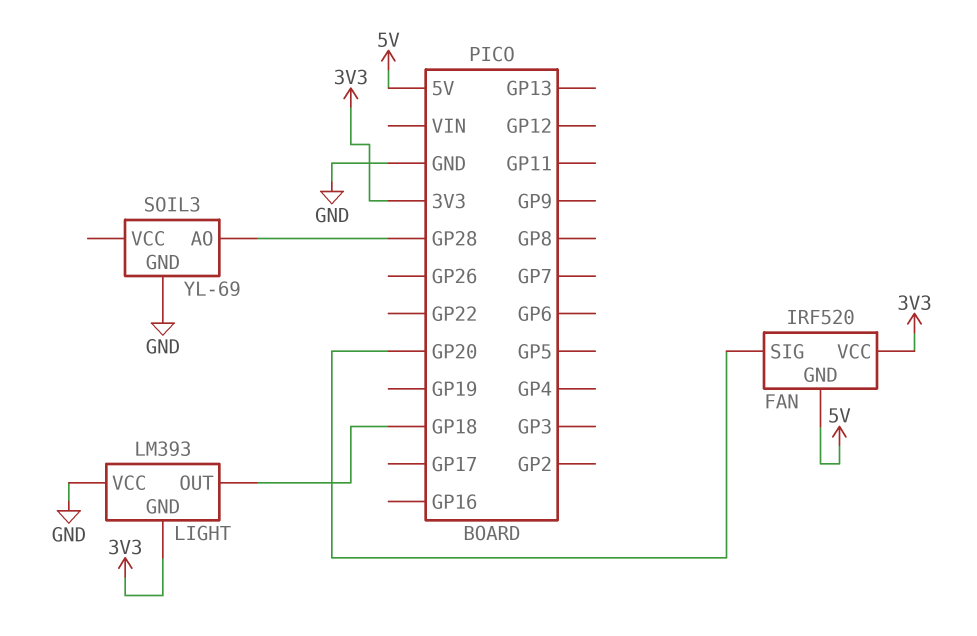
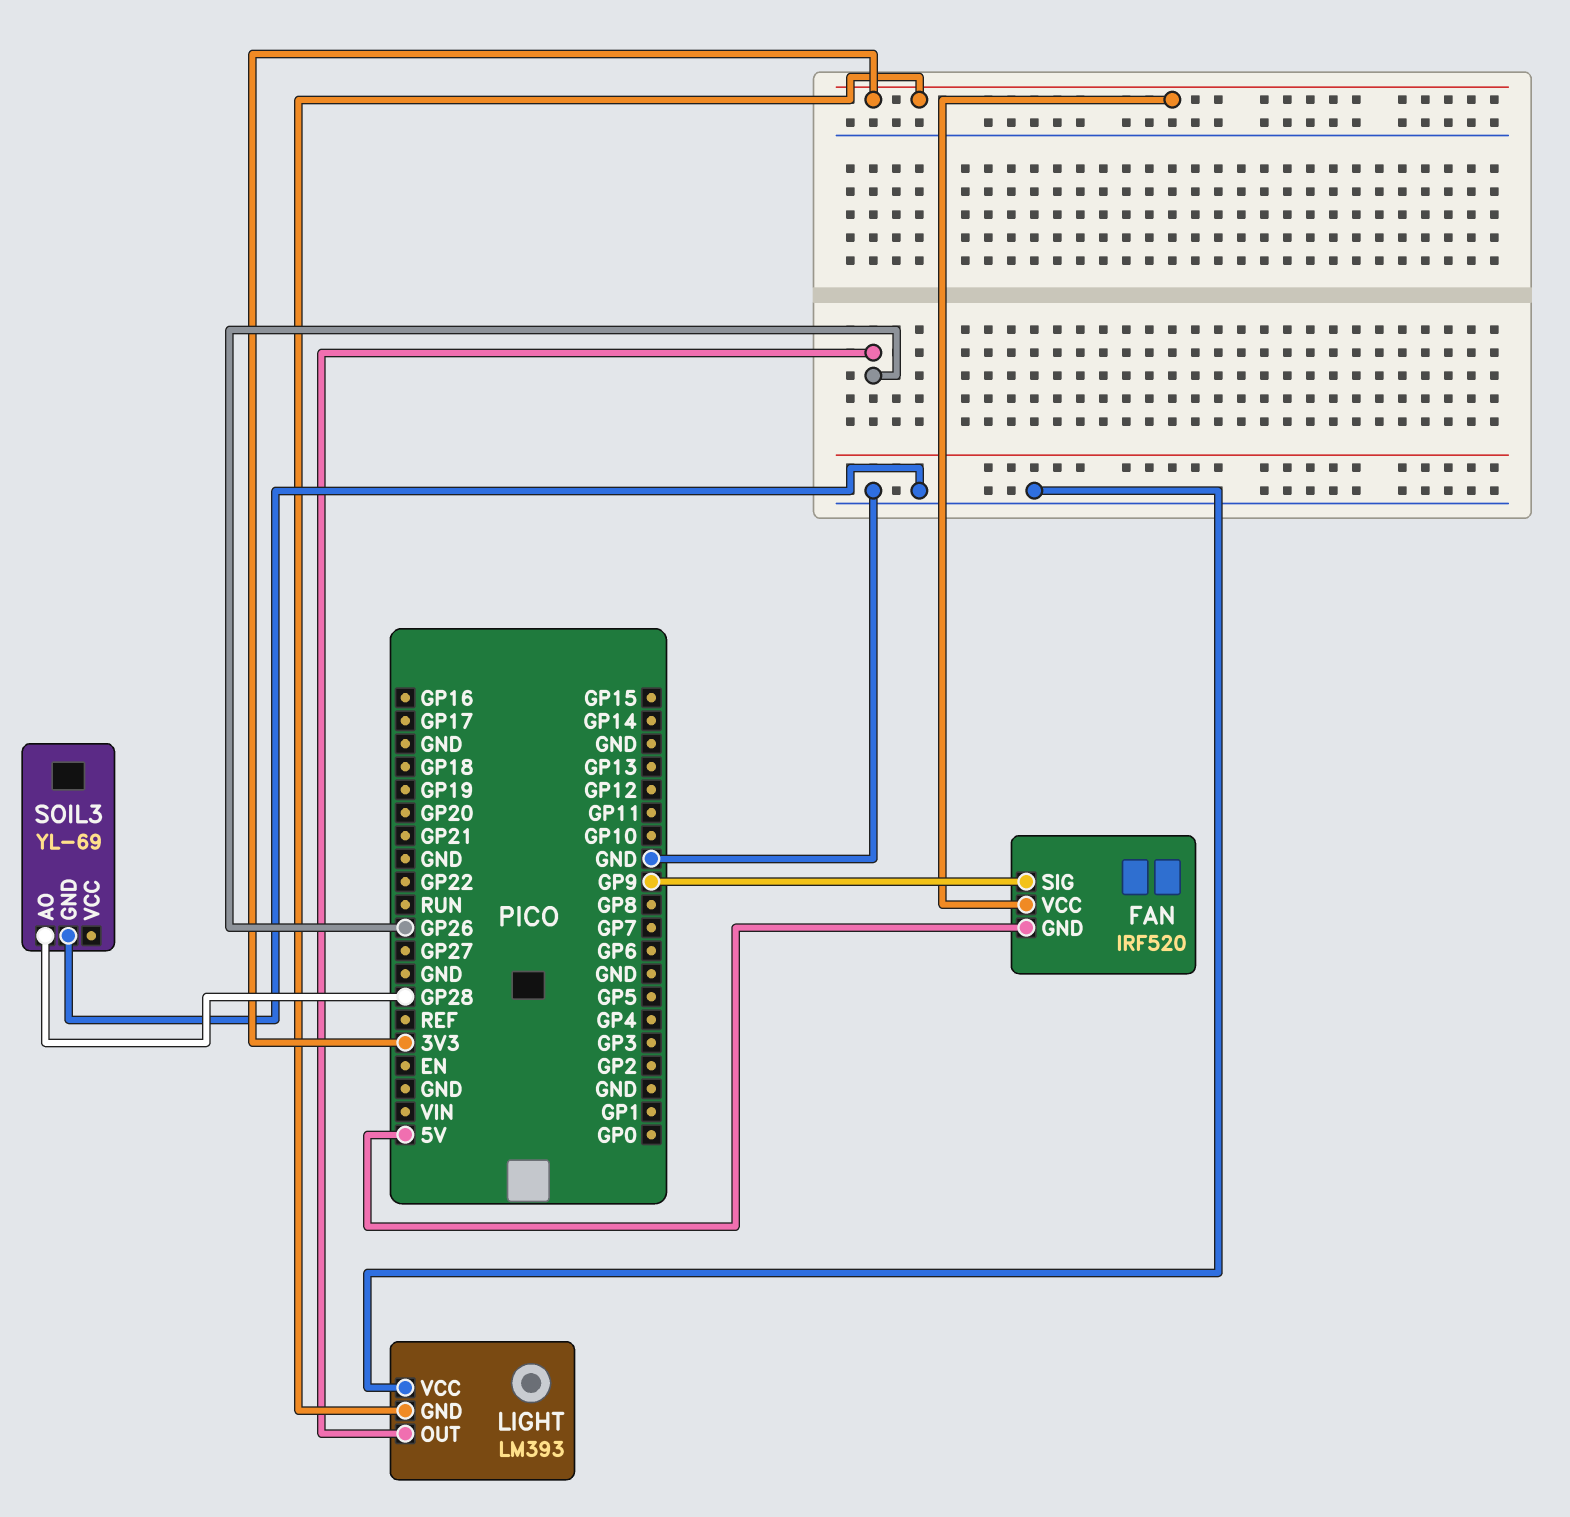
FAN pin SIG: GP20 -> GP9
LIGHT pin OUT: GP18 -> GP26

